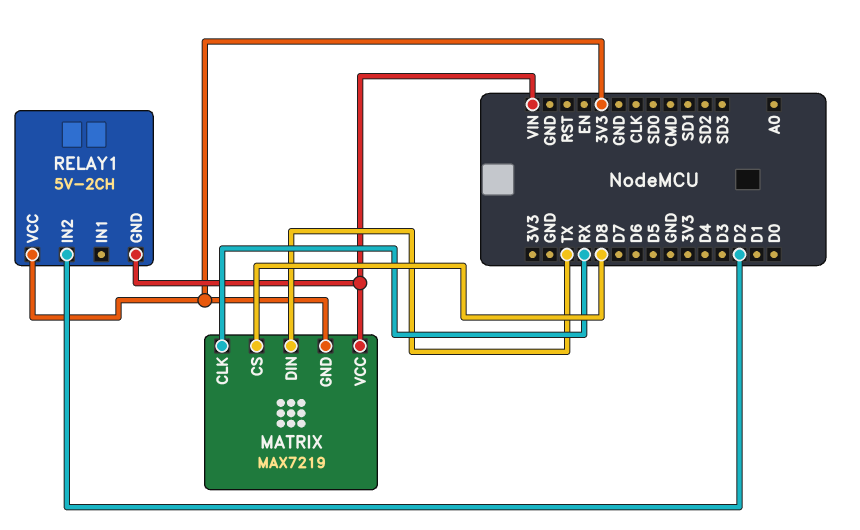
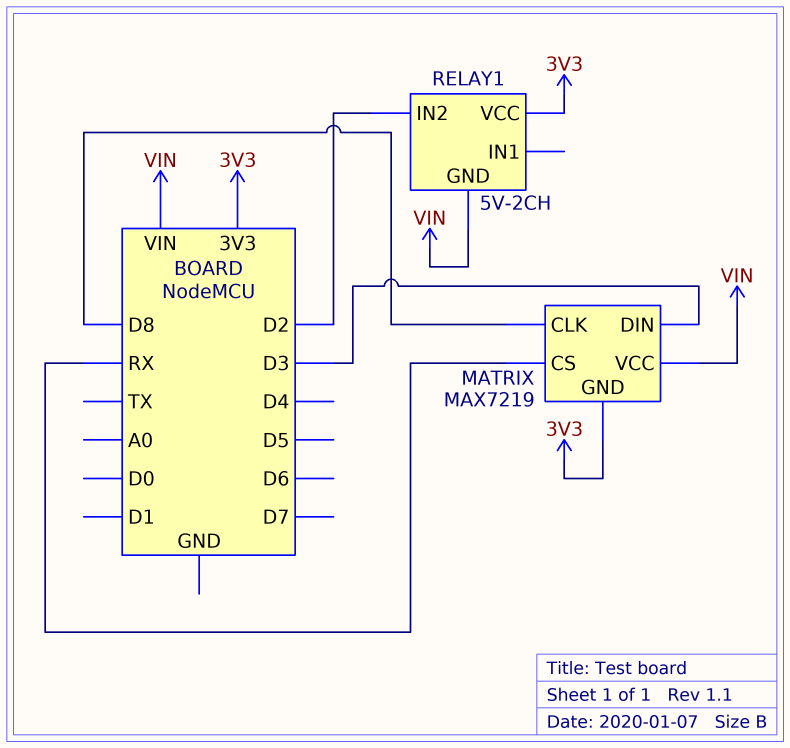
MATRIX pin CLK: RX -> D8
MATRIX pin CS: D8 -> RX
MATRIX pin DIN: TX -> D3

